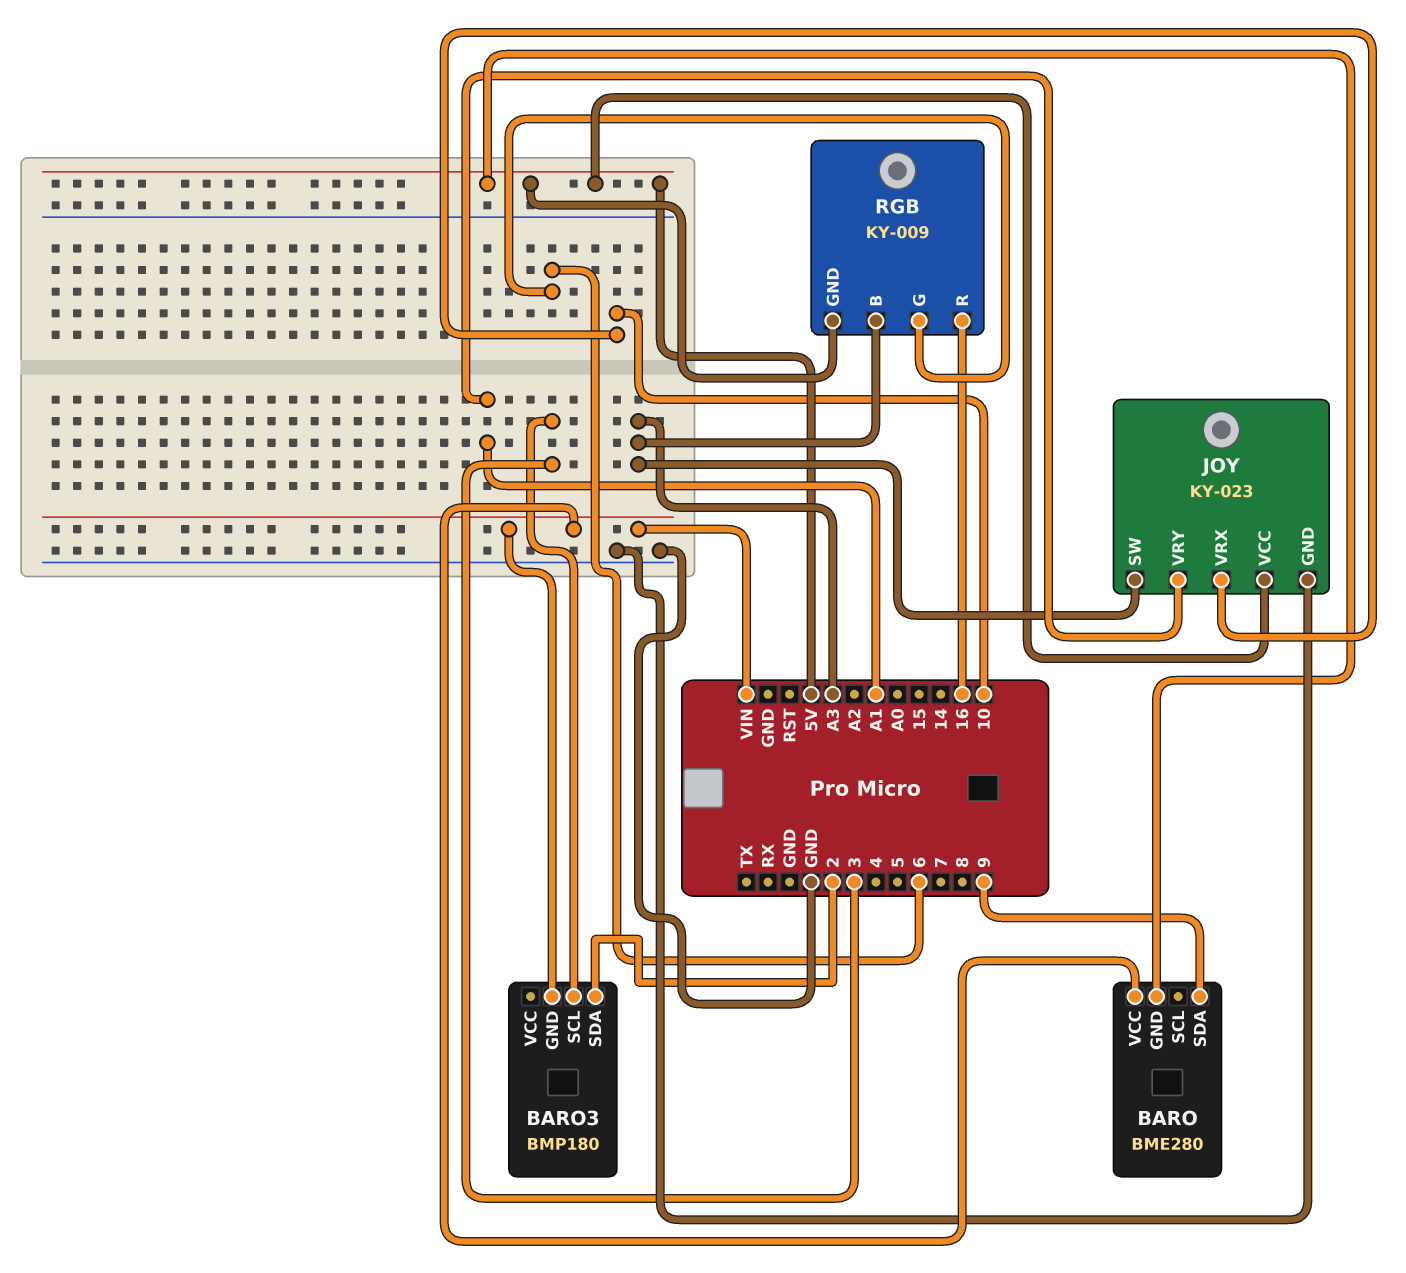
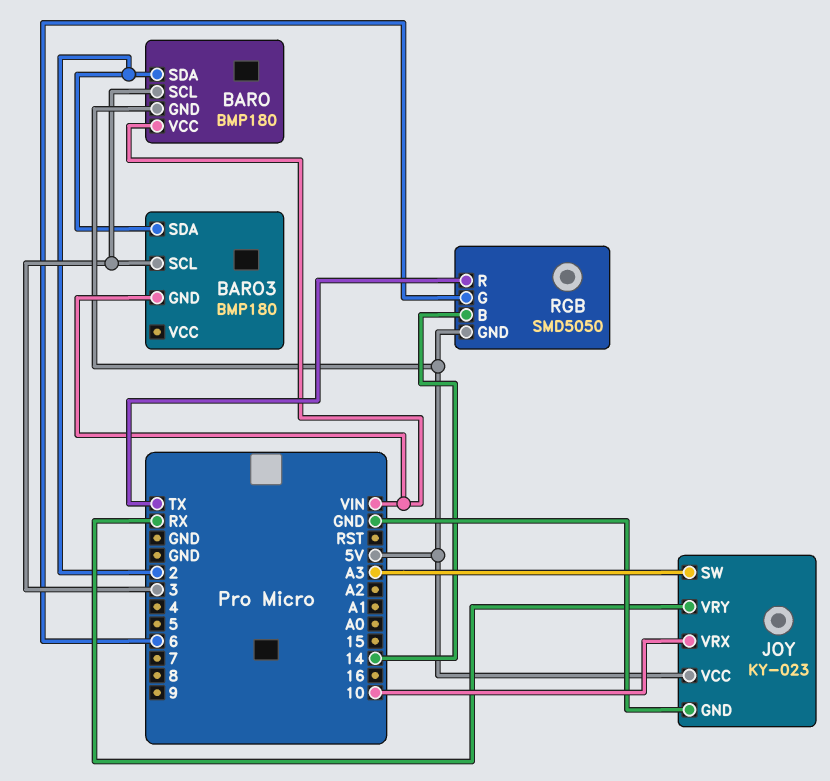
BARO: BME280 -> BMP180
BARO pin SCL: none -> 3
BARO pin SDA: 9 -> 2
JOY pin VRY: A1 -> RX
RGB: KY-009 -> SMD5050
RGB pin B: A3 -> 14
RGB pin R: 16 -> TX

